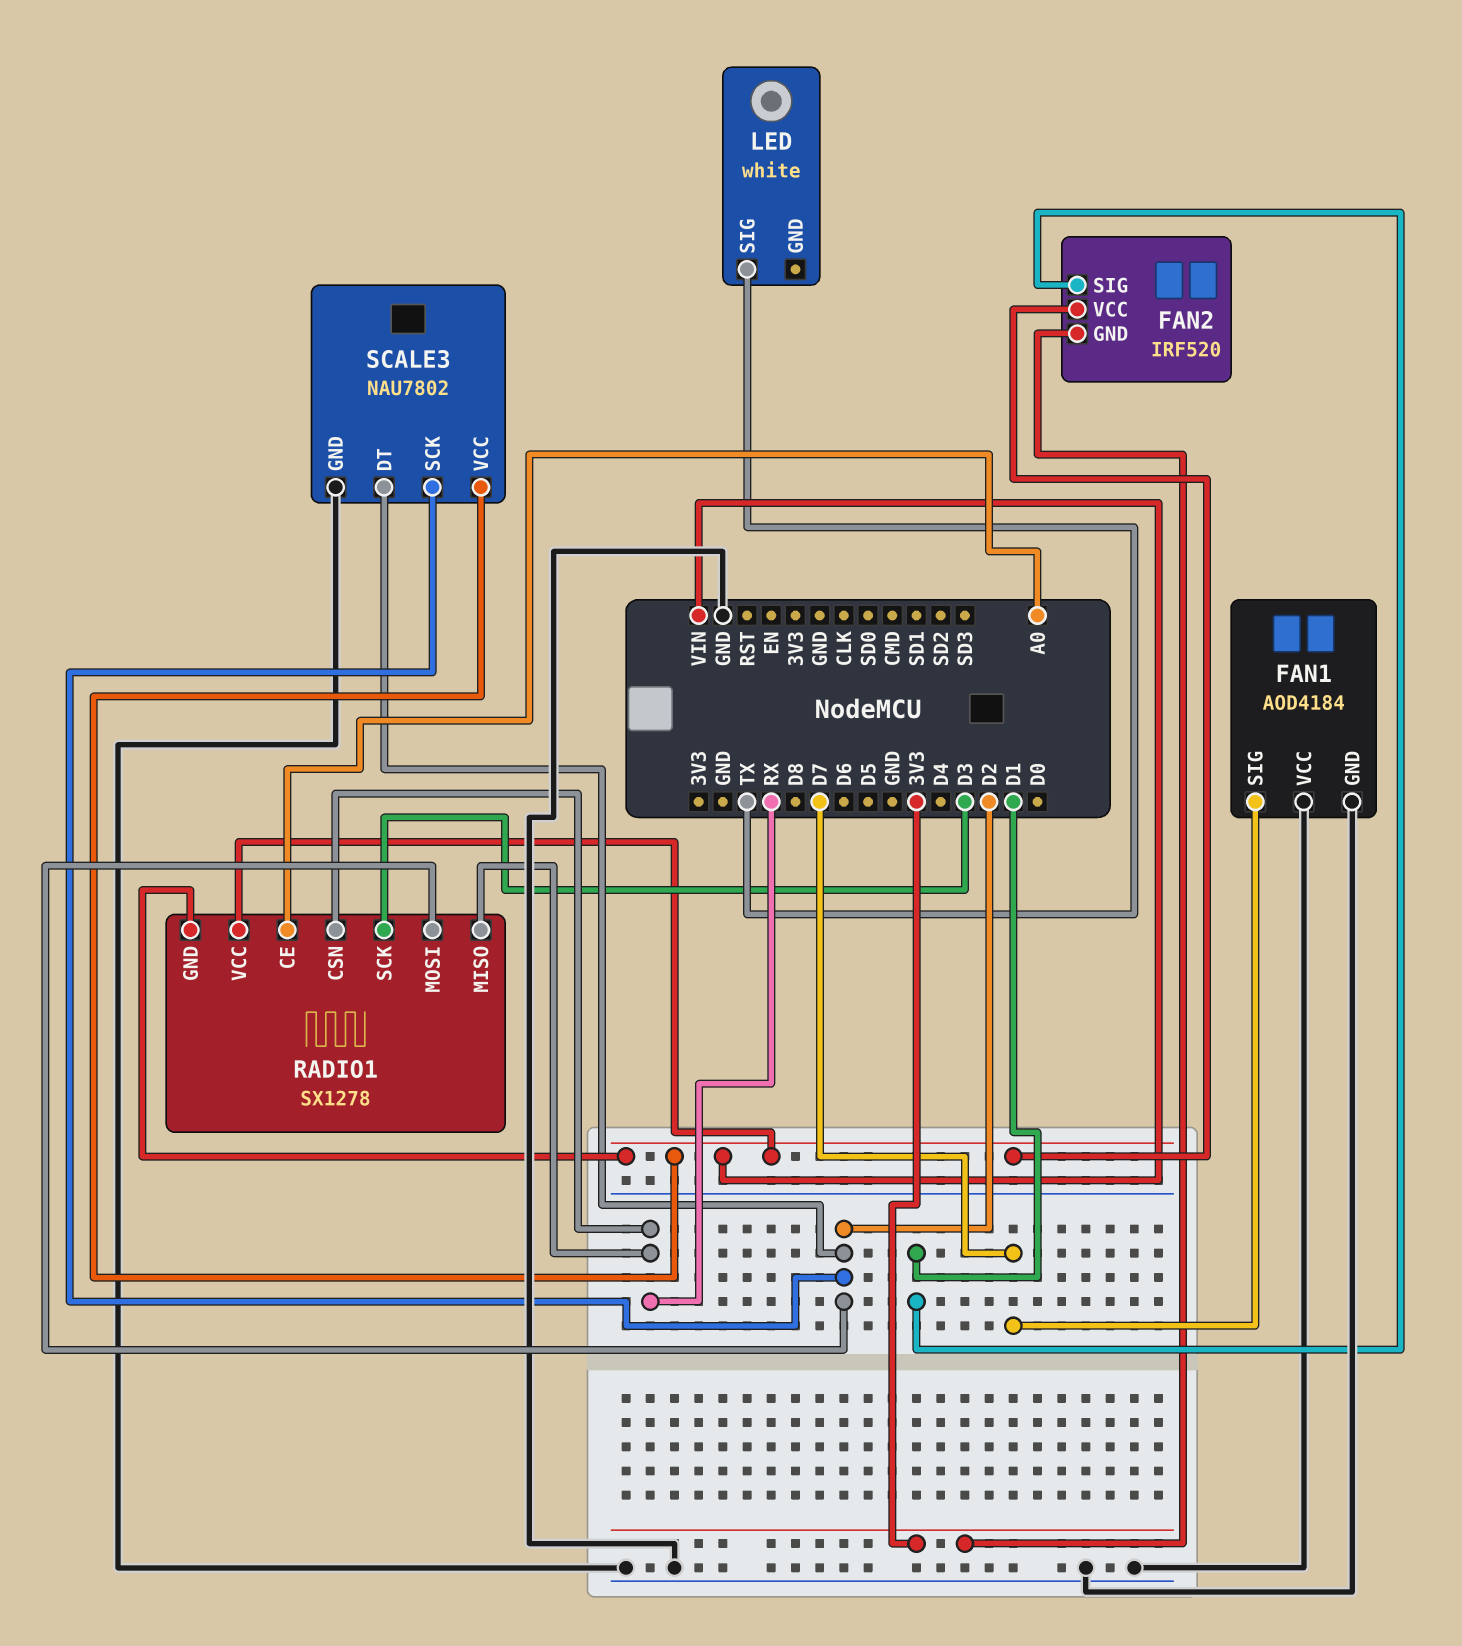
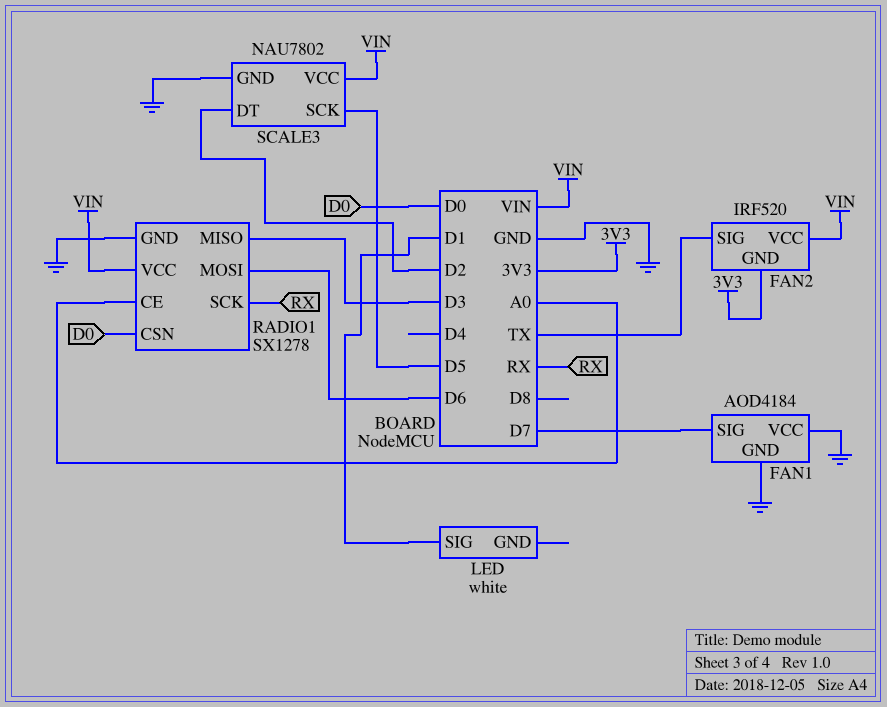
FAN2 pin SIG: D1 -> TX
LED pin SIG: TX -> D1
RADIO1 pin CSN: RX -> D0
RADIO1 pin GND: VIN -> GND
RADIO1 pin MISO: RX -> D3
RADIO1 pin MOSI: D2 -> D6
RADIO1 pin SCK: D3 -> RX
SCALE3 pin SCK: D2 -> D5

